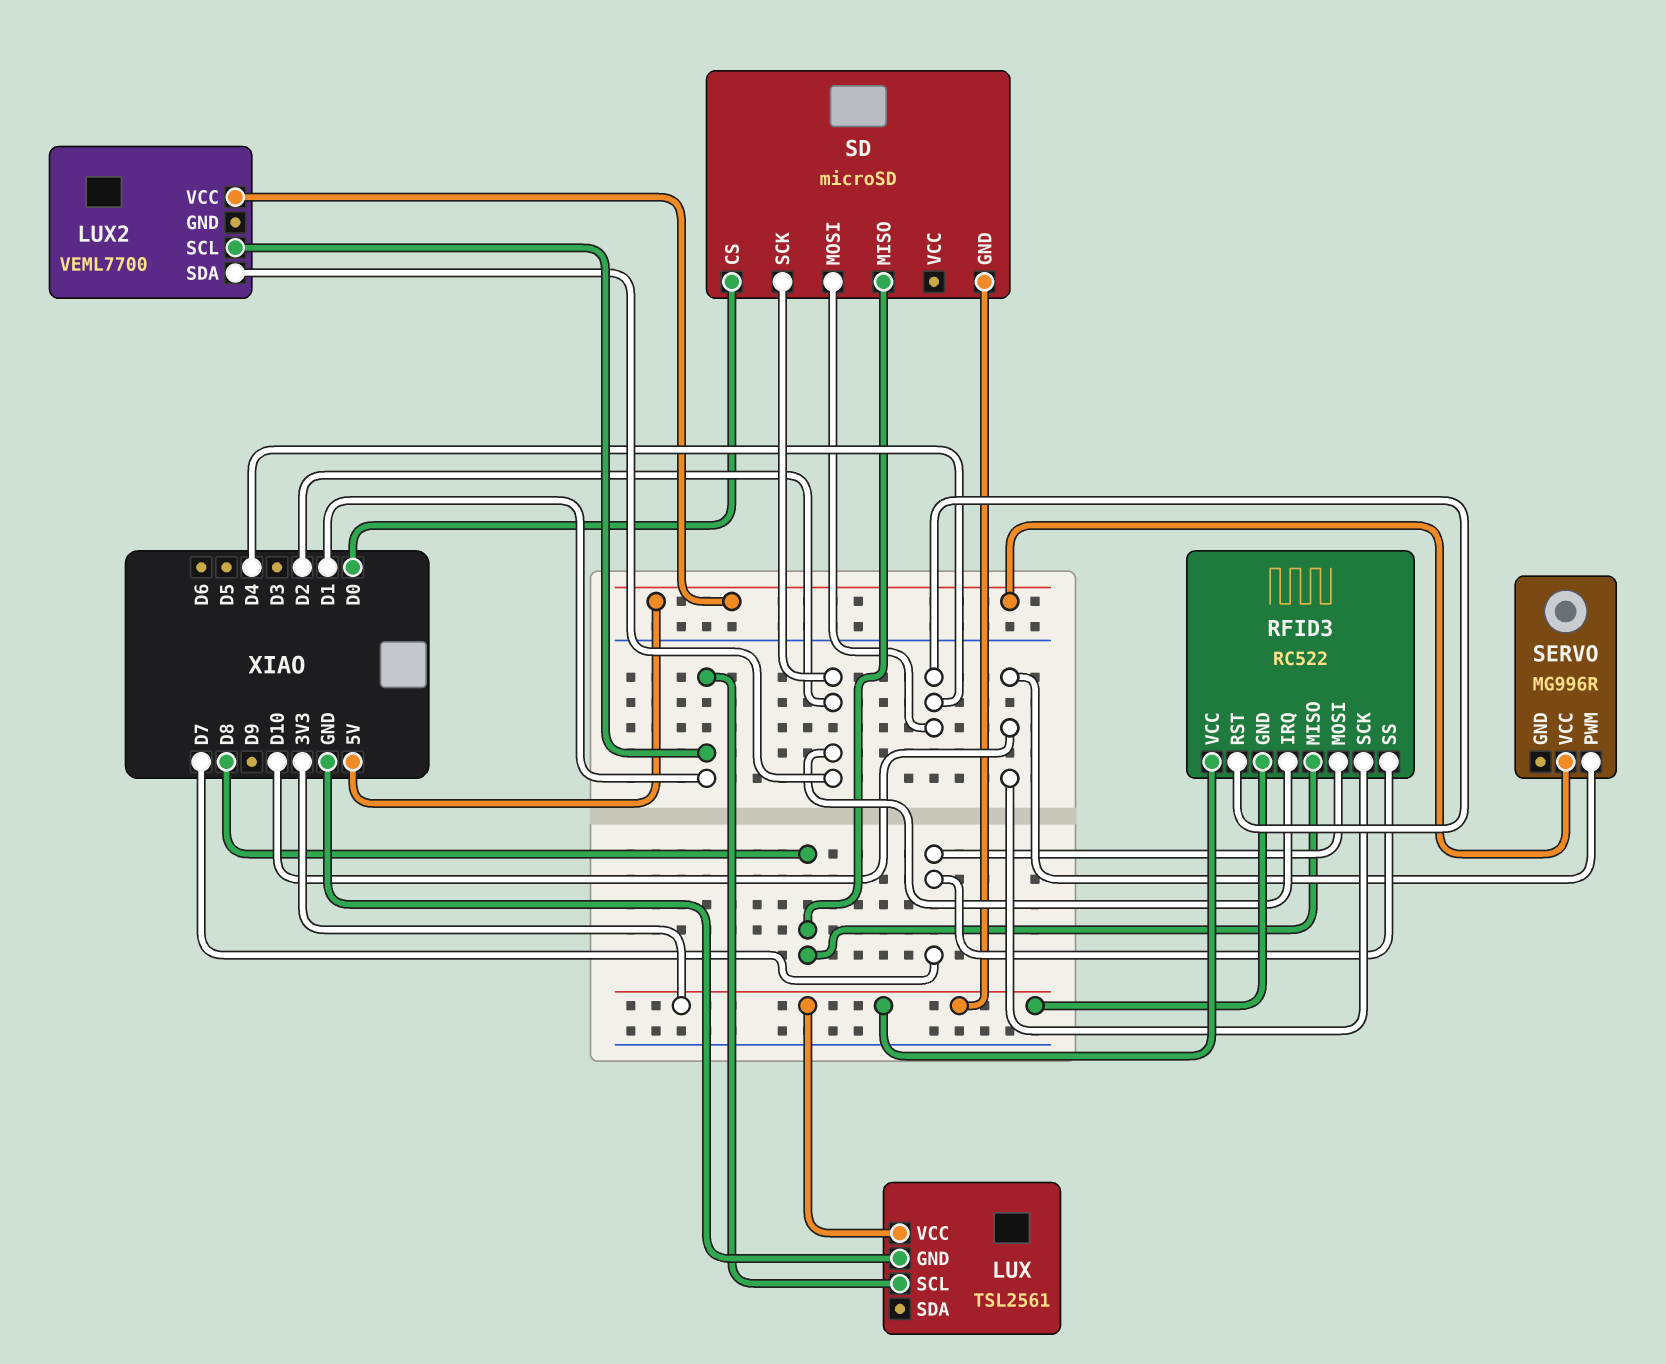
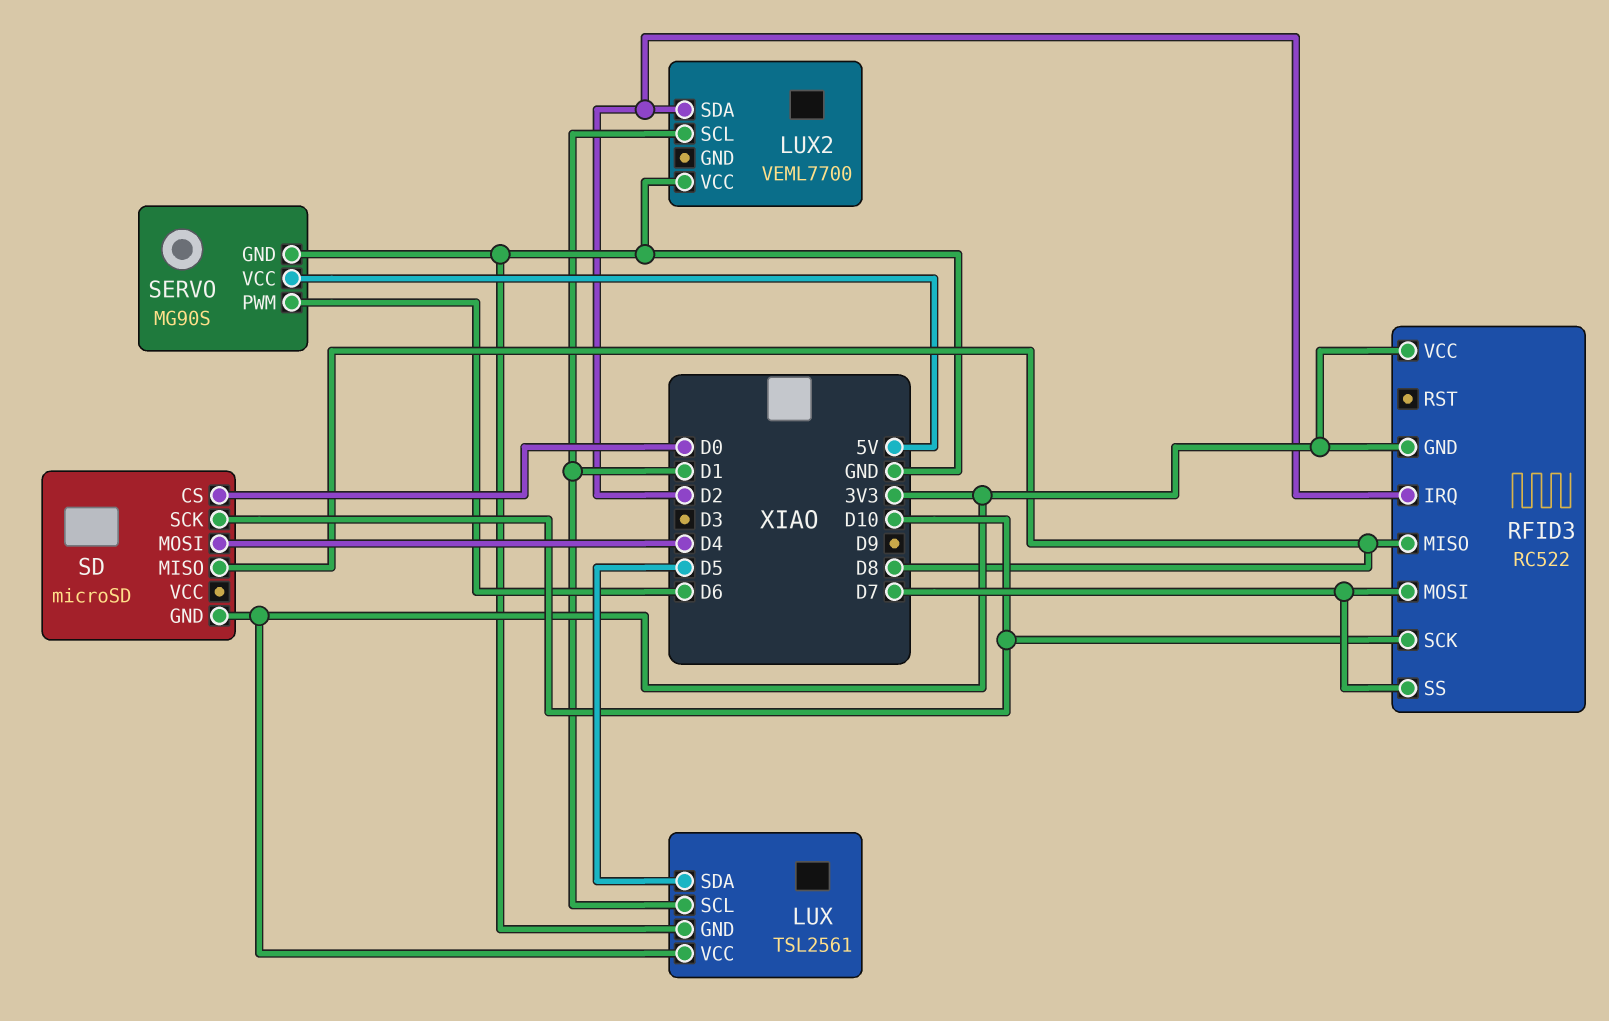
LUX pin SDA: none -> D5
LUX2 pin VCC: 5V -> GND
RFID3 pin RST: D4 -> none
SD pin SCK: D2 -> D10
SERVO: MG996R -> MG90S
SERVO pin GND: none -> GND
SERVO pin PWM: D10 -> D6

